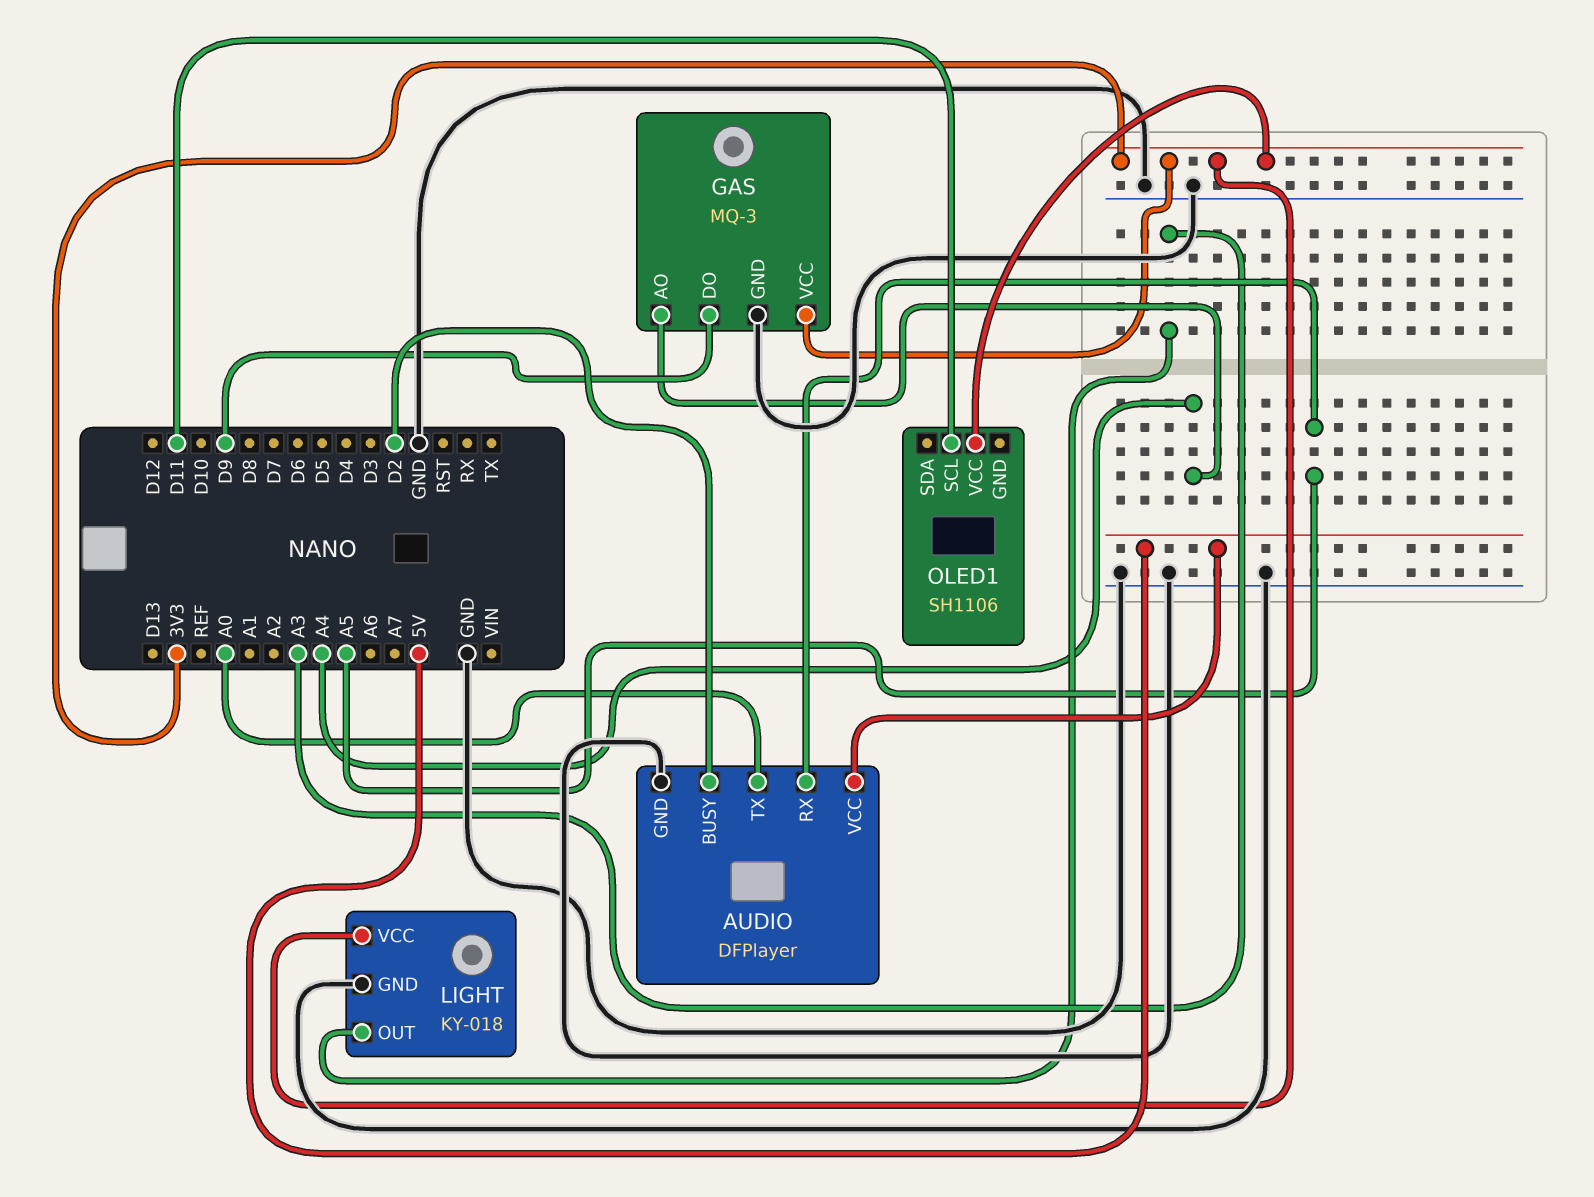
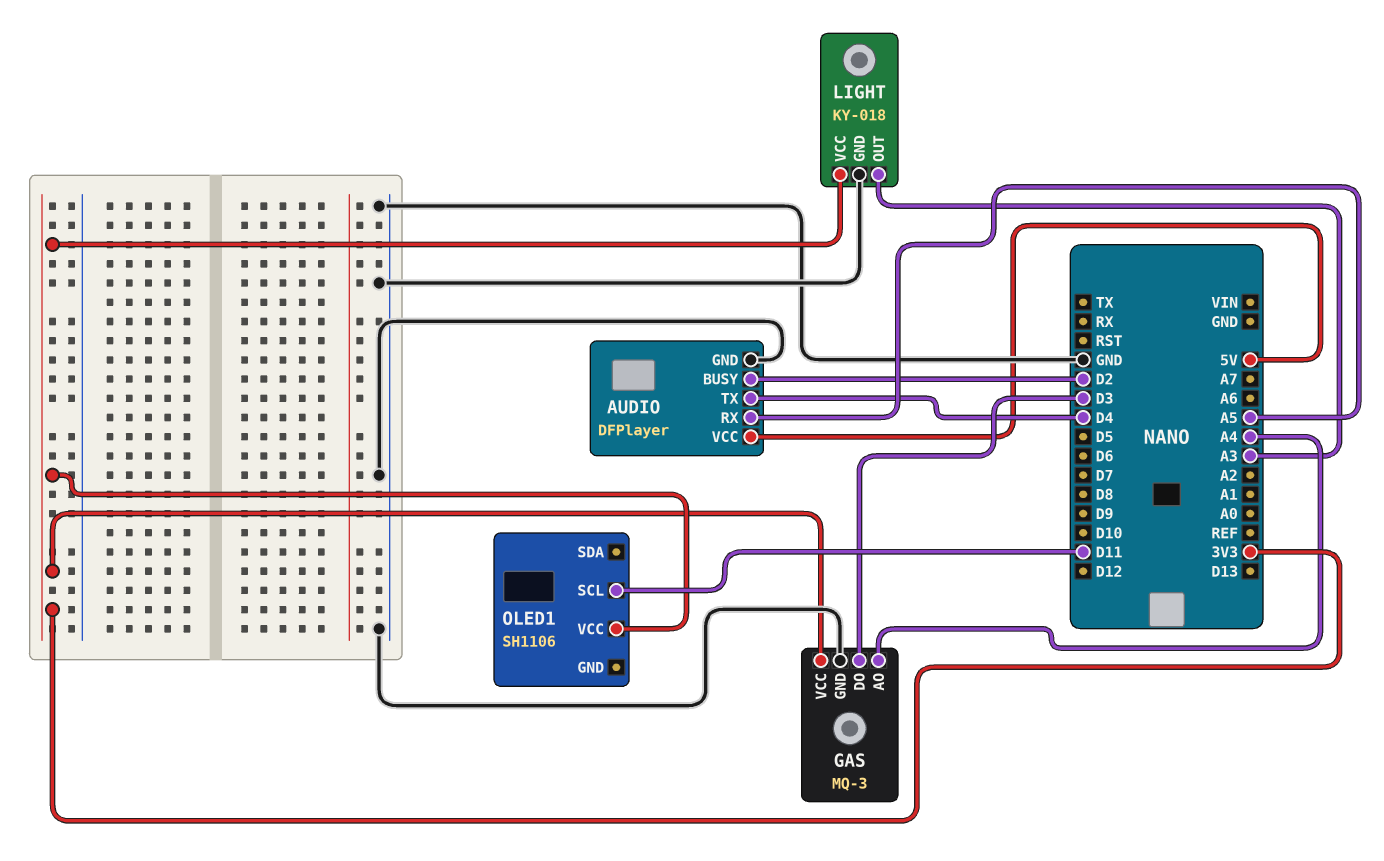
AUDIO pin TX: A0 -> D4
GAS pin DO: D9 -> D3

